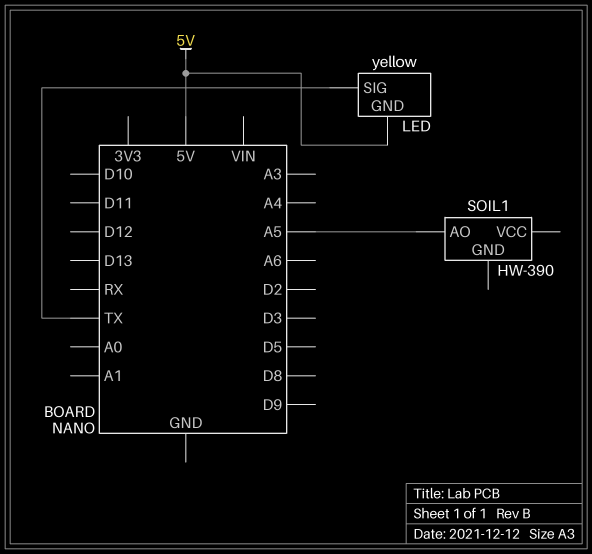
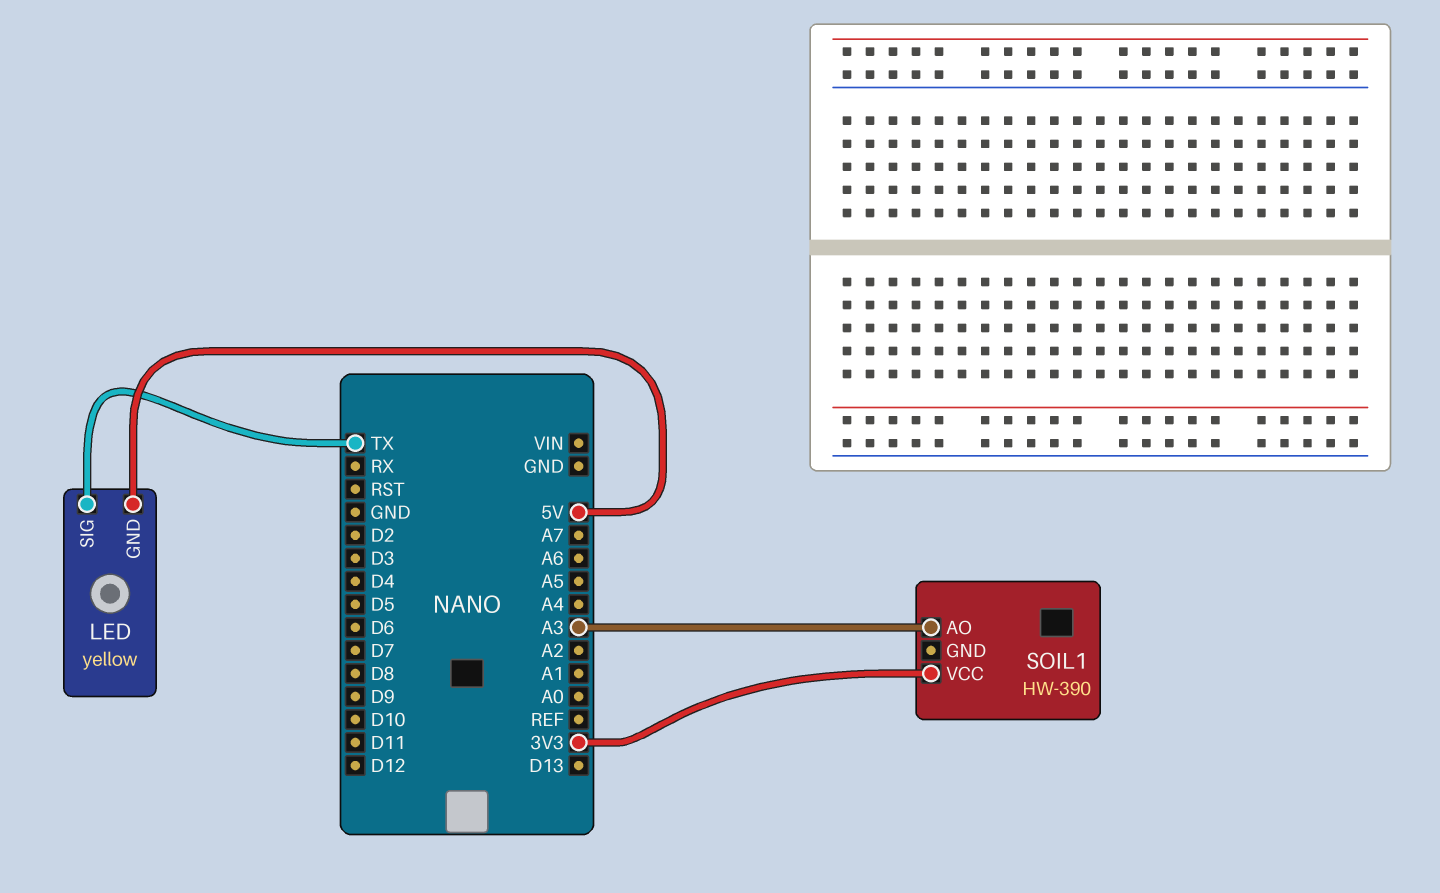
SOIL1 pin AO: A5 -> A3
SOIL1 pin VCC: none -> 3V3

